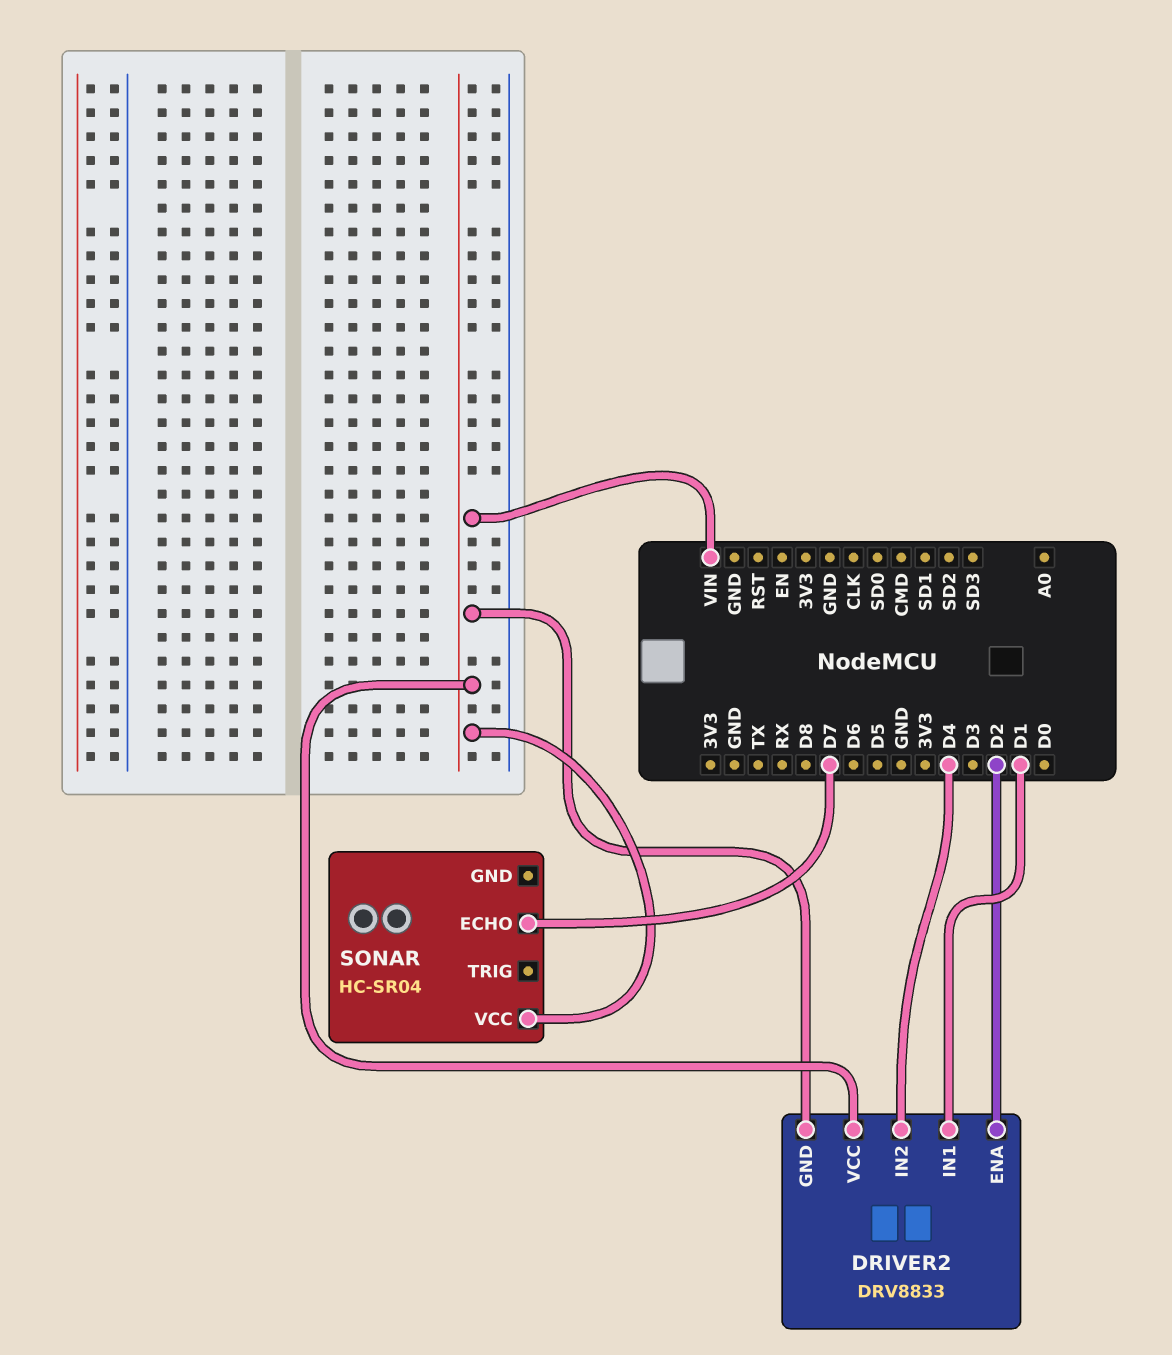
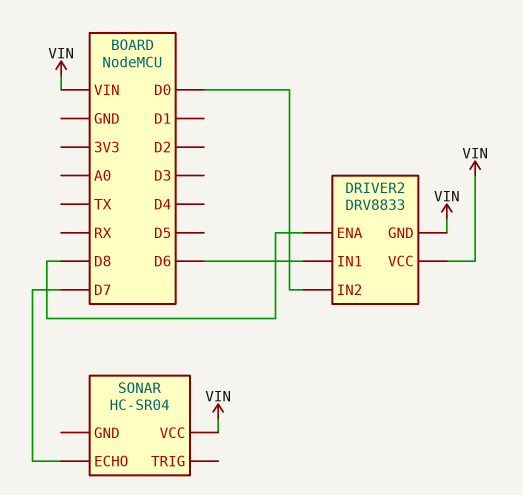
DRIVER2 pin ENA: D2 -> D8
DRIVER2 pin IN1: D1 -> D6
DRIVER2 pin IN2: D4 -> D0

